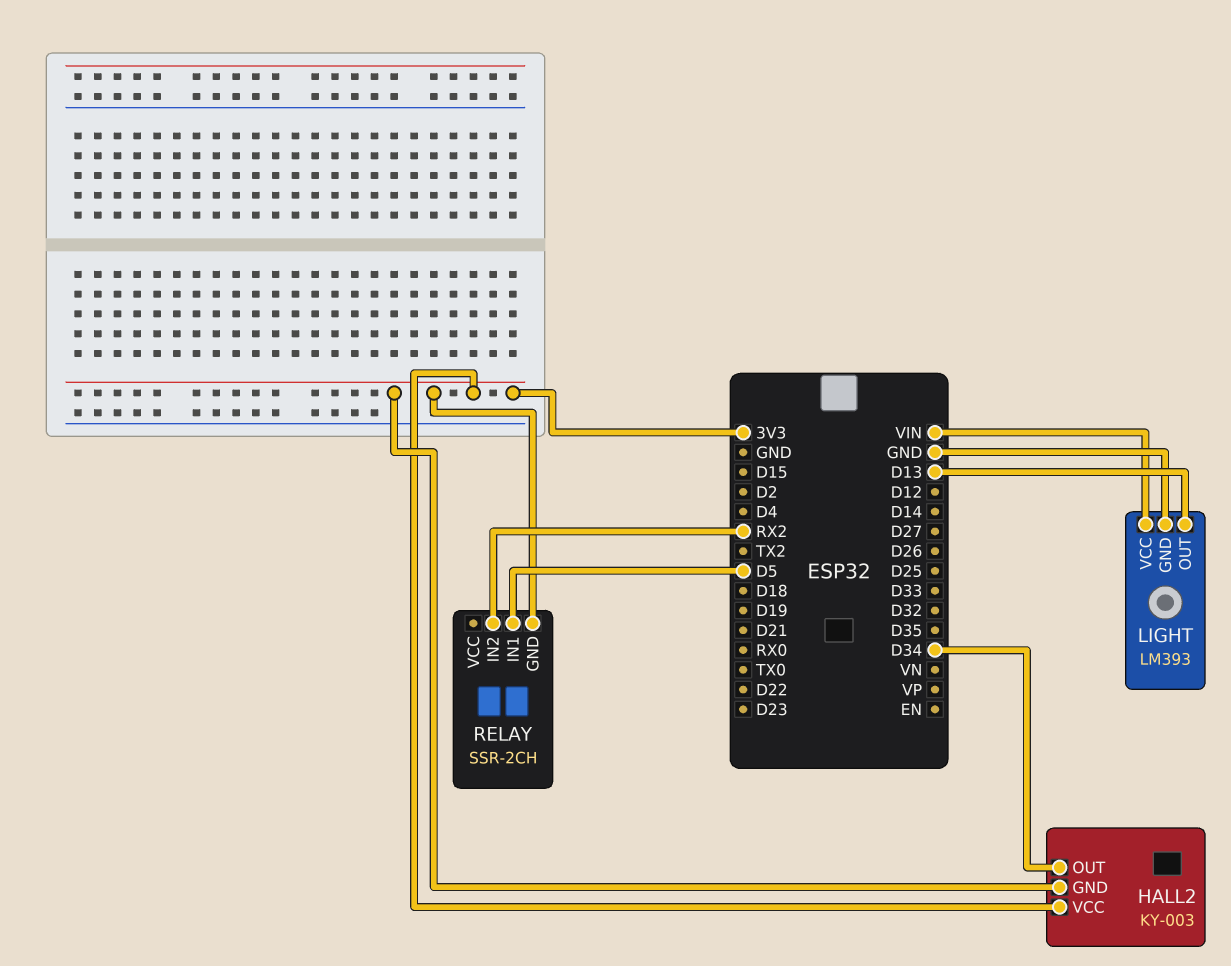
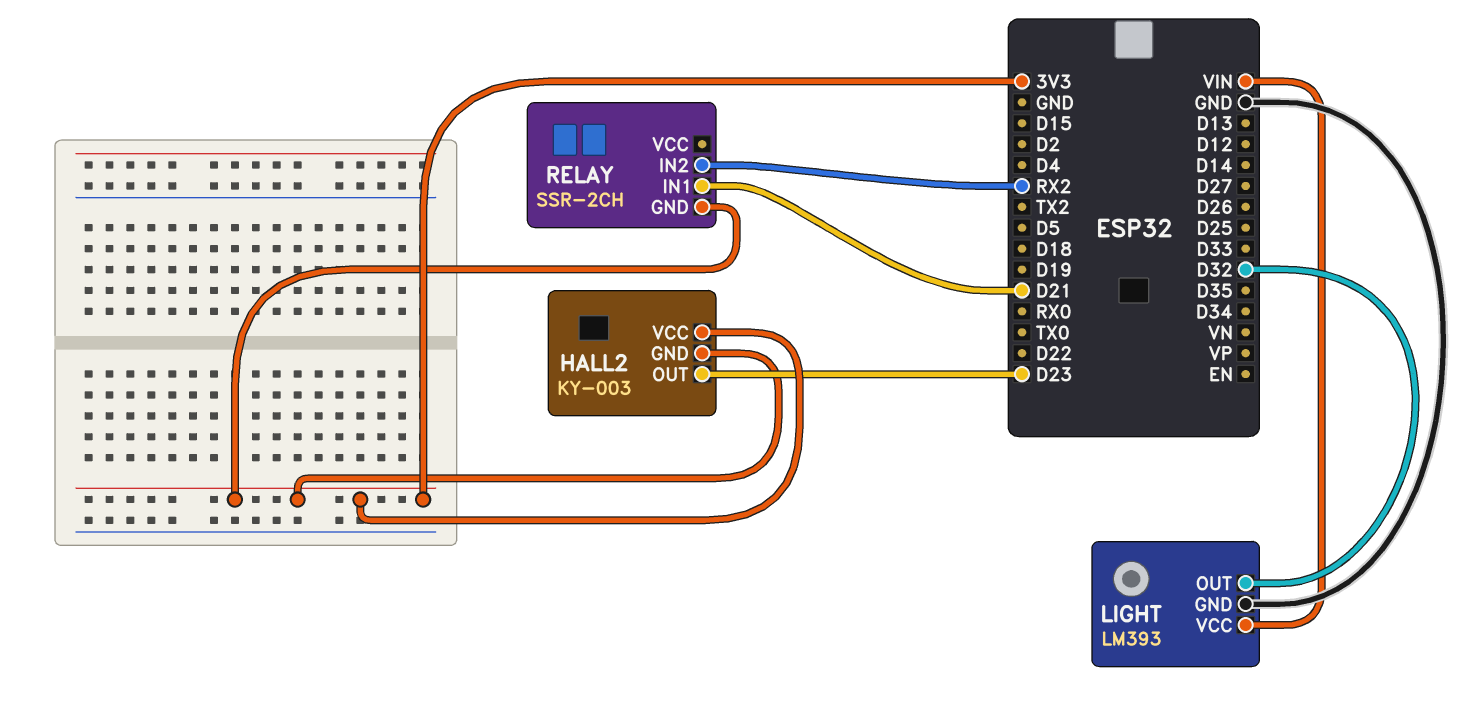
HALL2 pin OUT: D34 -> D23
LIGHT pin OUT: D13 -> D32
RELAY pin IN1: D5 -> D21

